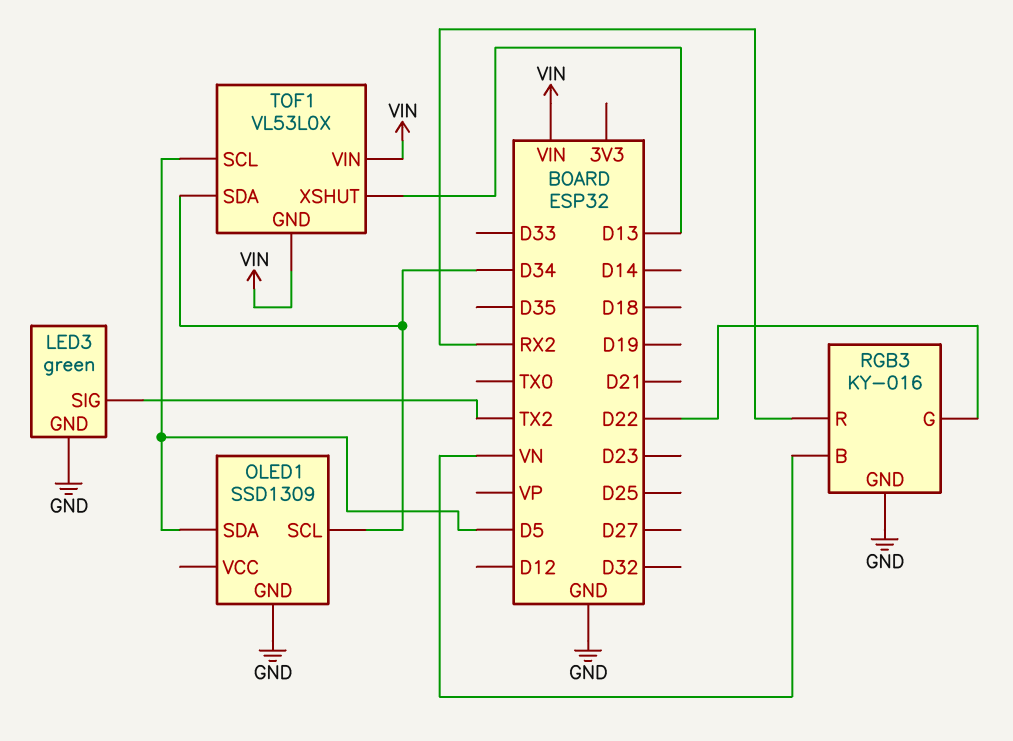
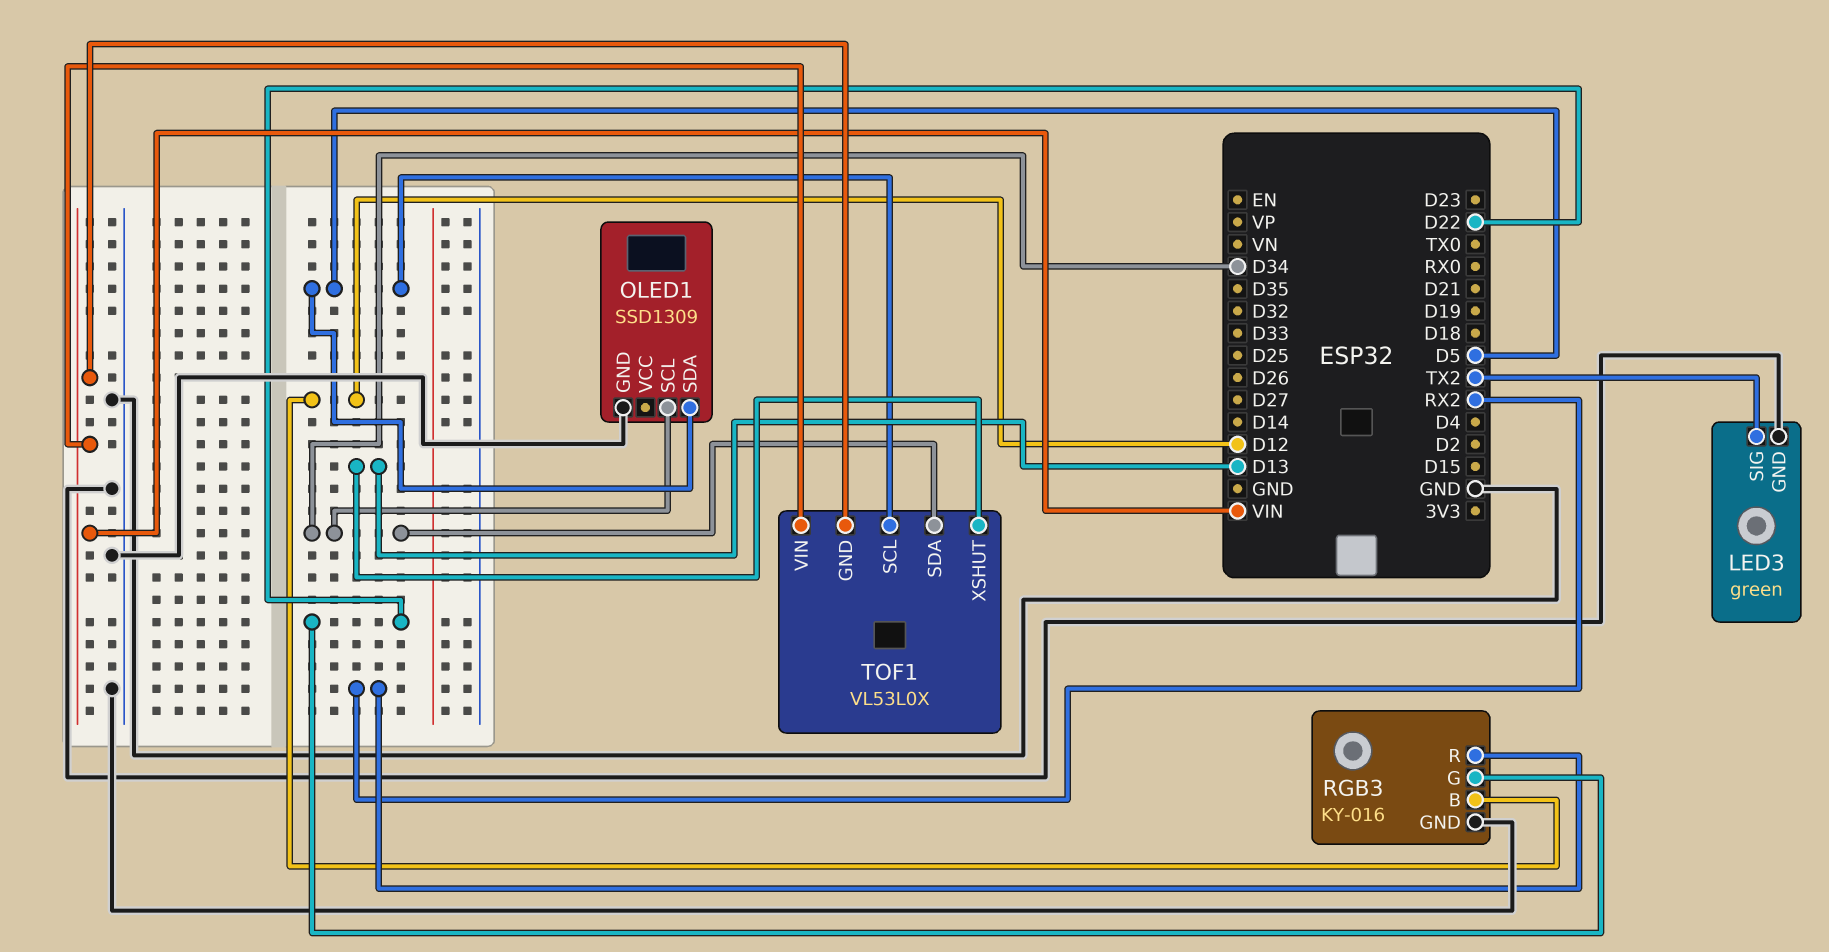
RGB3 pin B: VN -> D12

